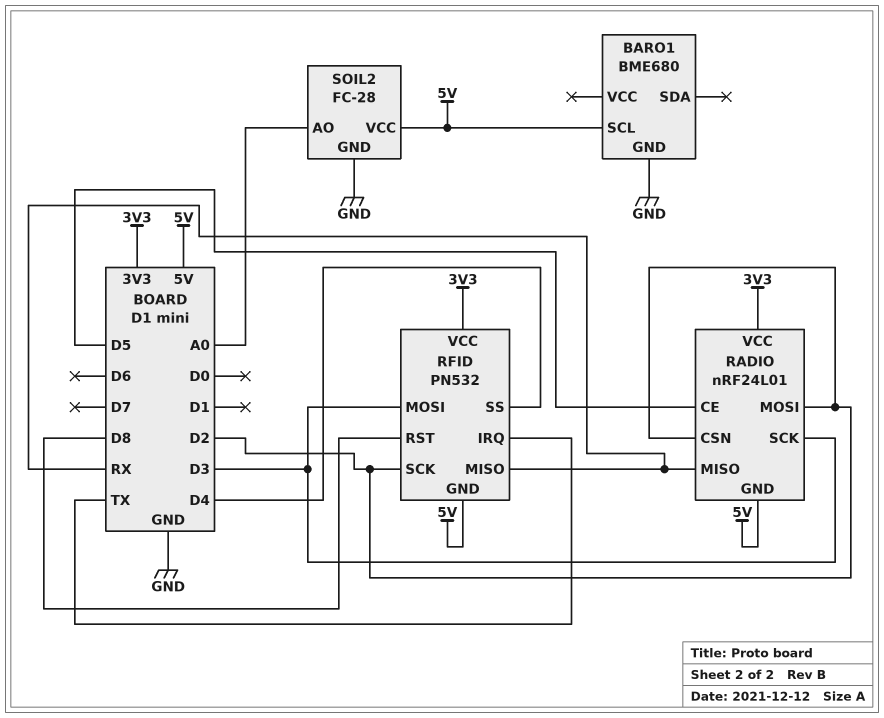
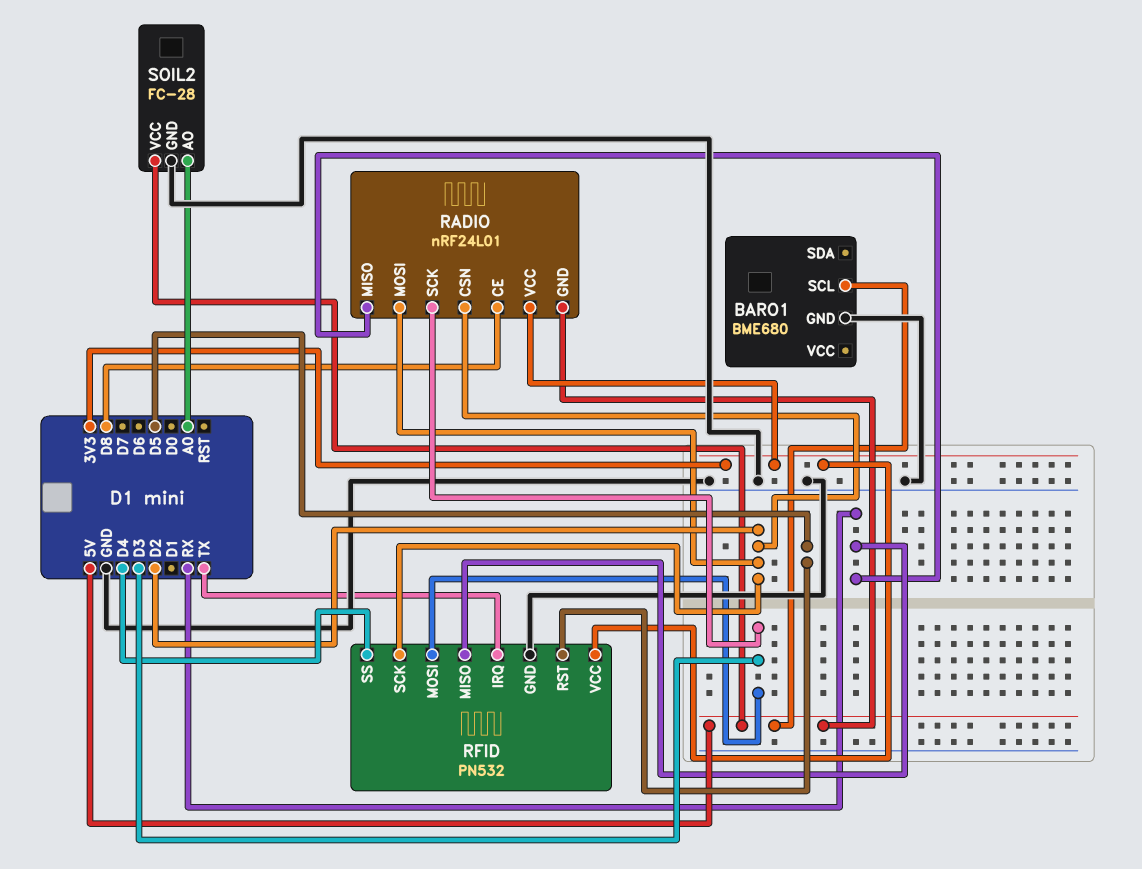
RADIO pin CE: D5 -> D8
RFID pin GND: 5V -> GND
RFID pin RST: D8 -> D5

